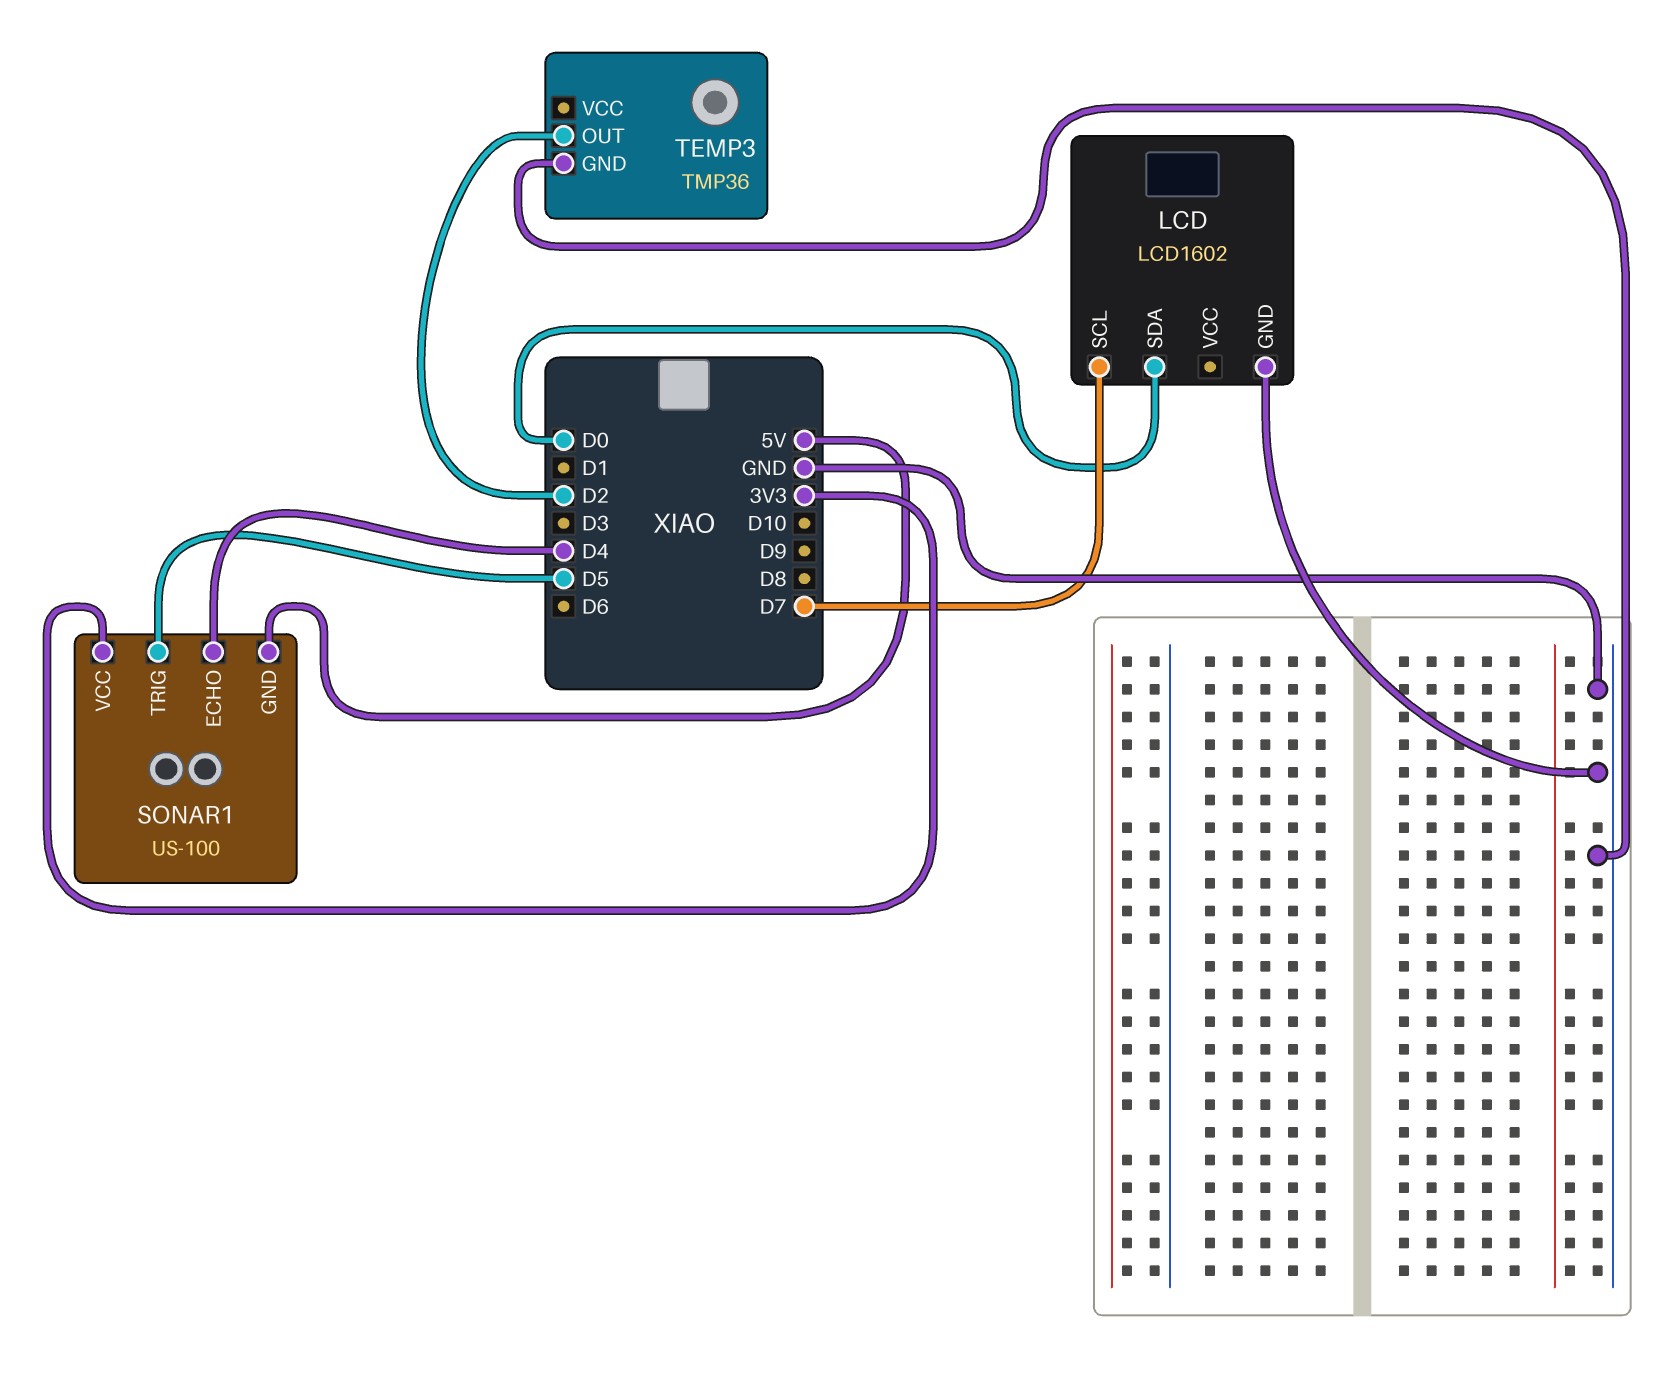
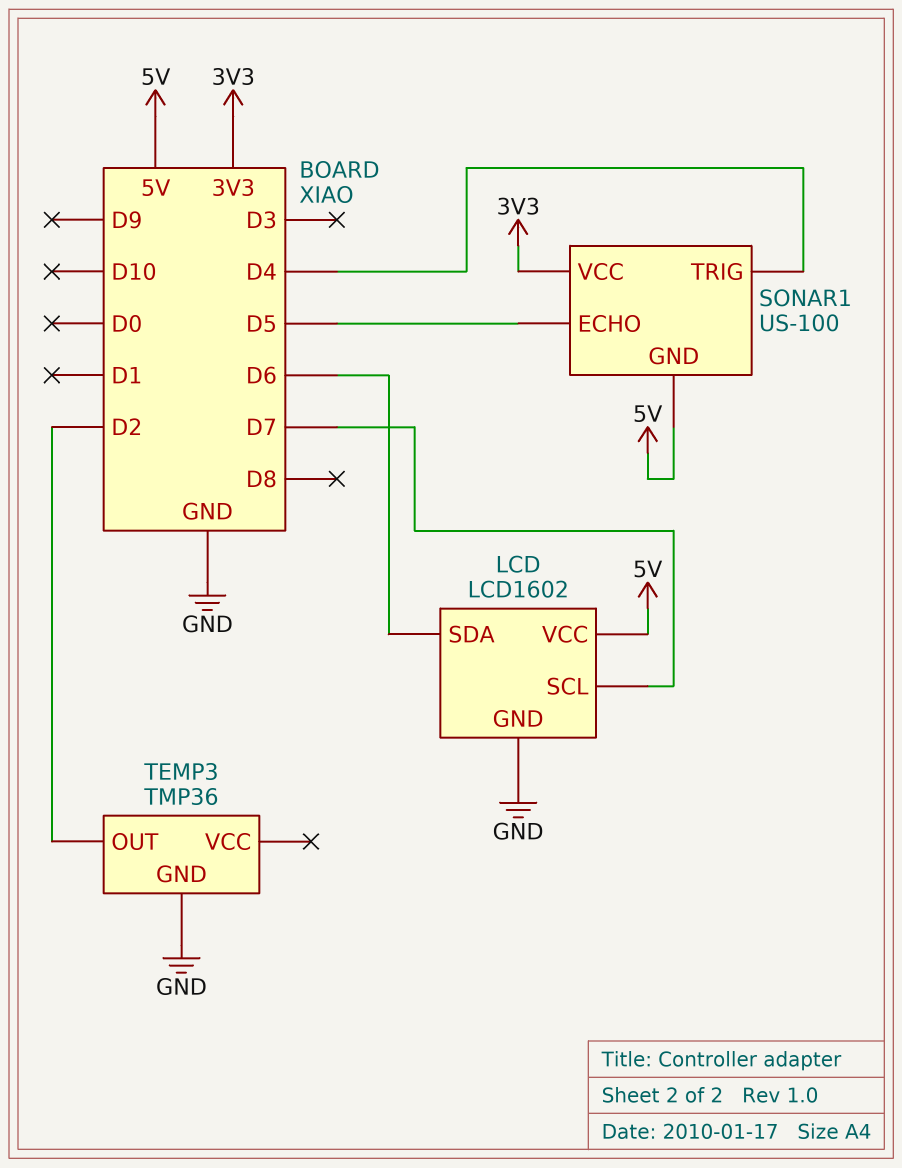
LCD pin SDA: D0 -> D6
LCD pin VCC: none -> 5V
SONAR1 pin ECHO: D4 -> D5
SONAR1 pin TRIG: D5 -> D4

